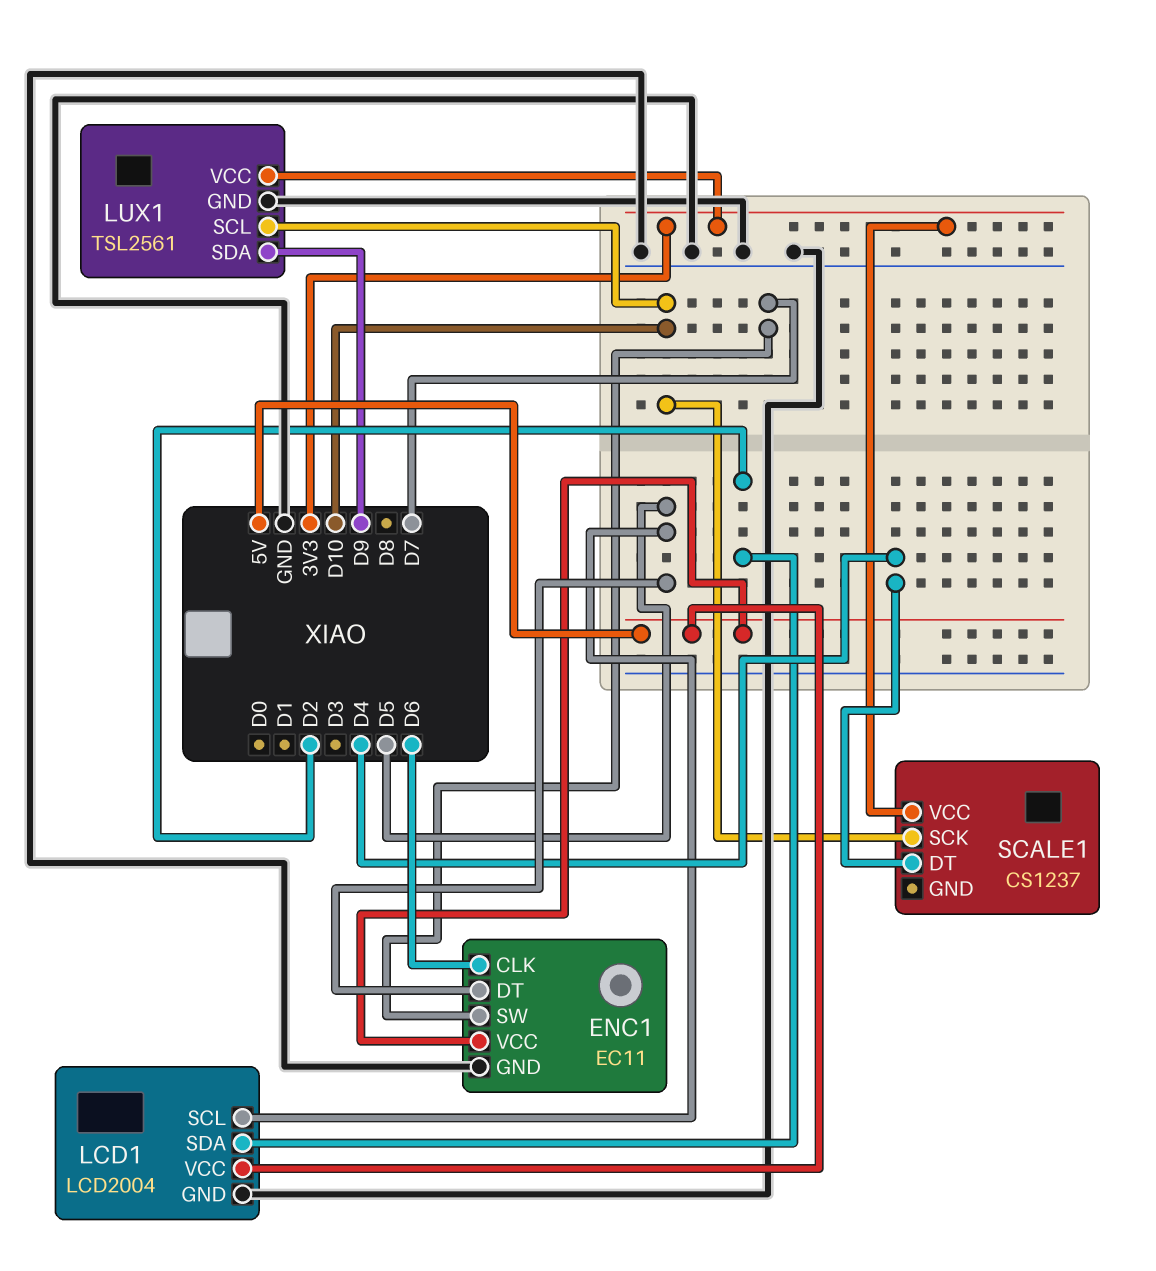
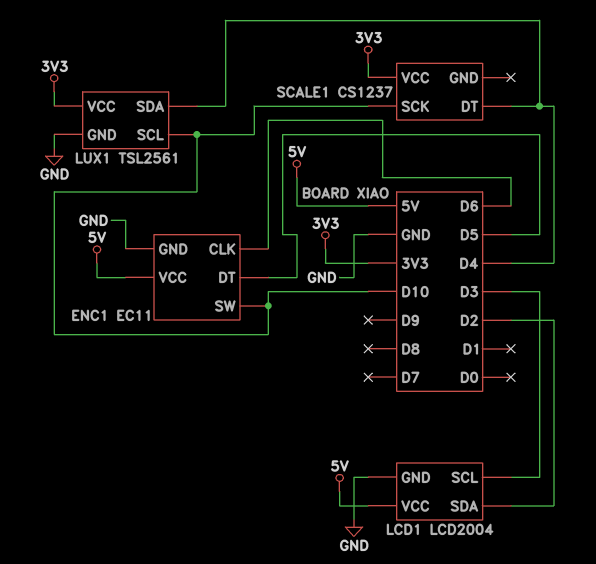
ENC1 pin SW: D7 -> D10
LCD1 pin SCL: D5 -> D3
LUX1 pin SDA: D9 -> D4

